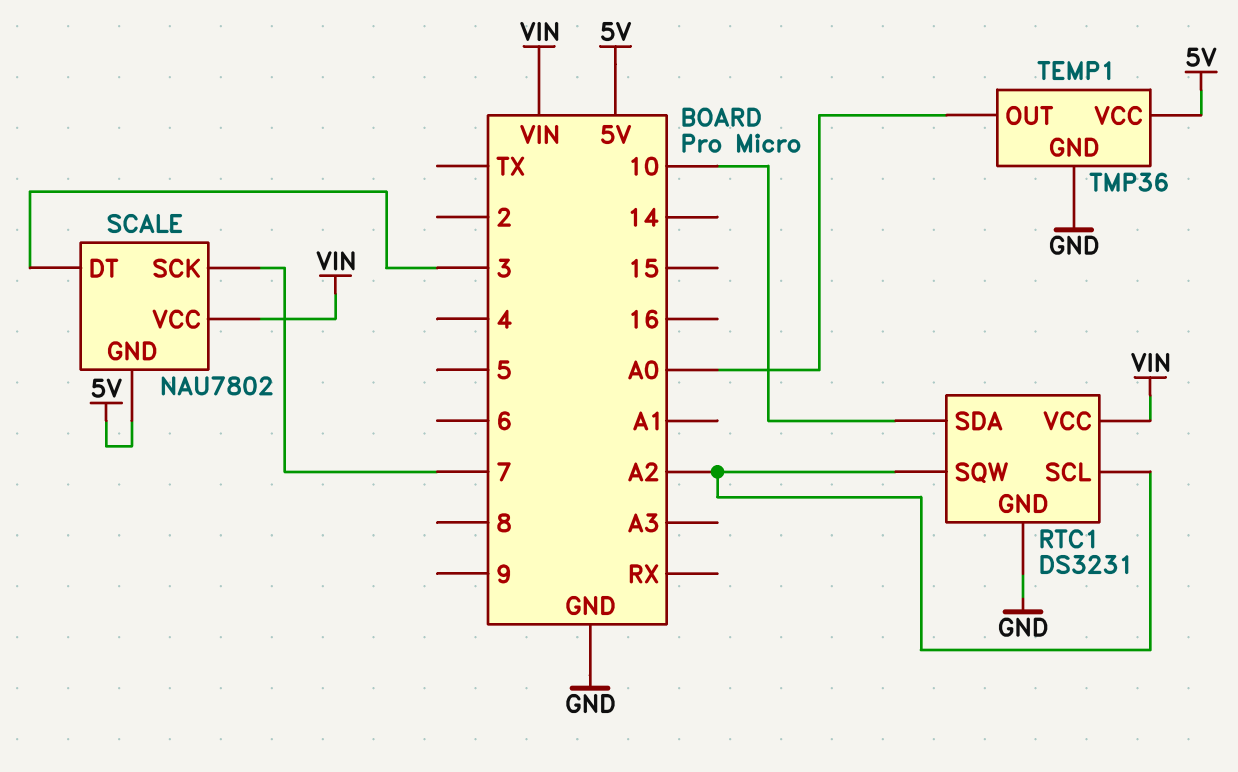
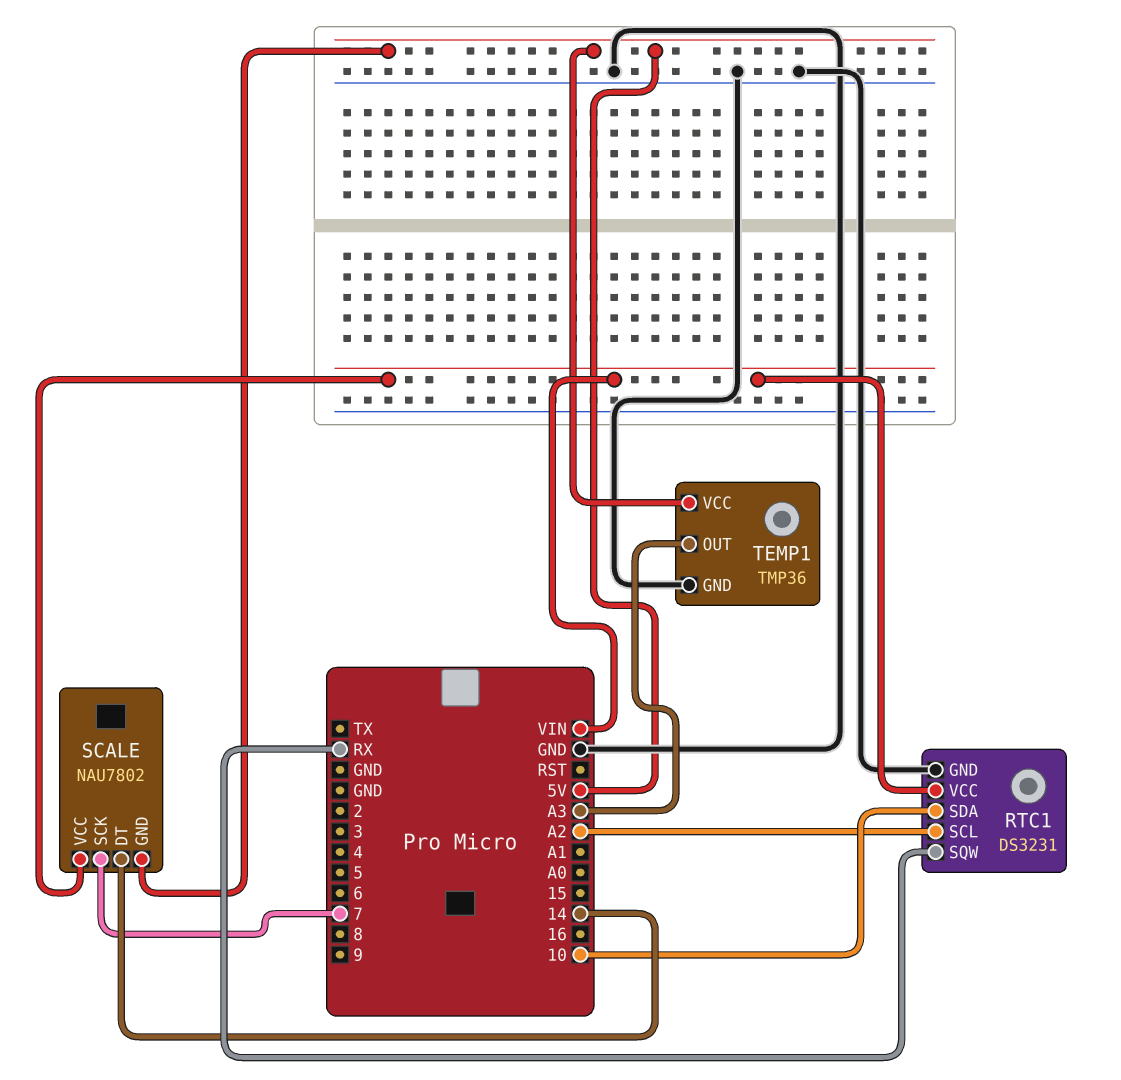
RTC1 pin SQW: A2 -> RX
SCALE pin DT: 3 -> 14
TEMP1 pin OUT: A0 -> A3

